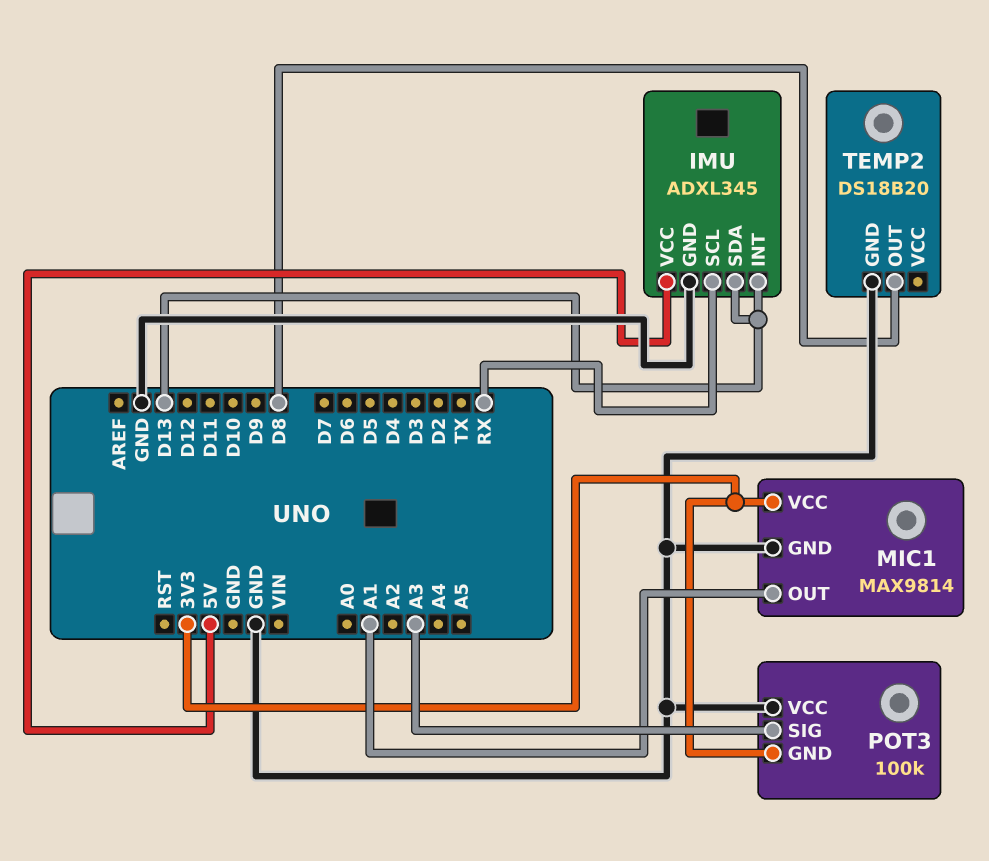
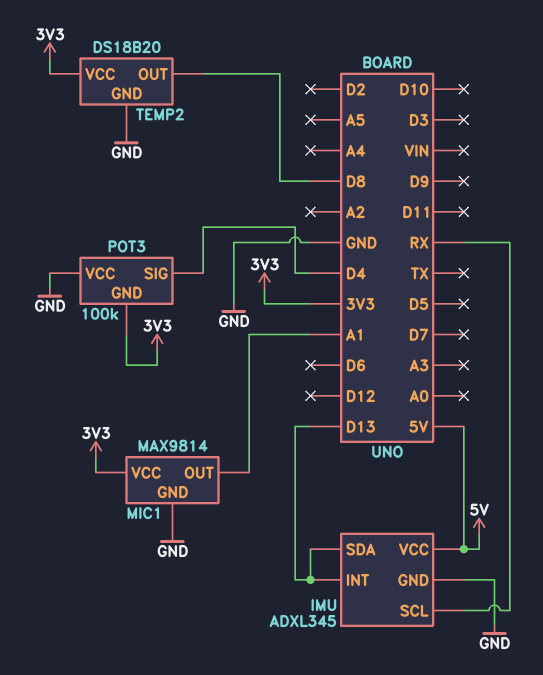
POT3 pin SIG: A3 -> D4
TEMP2 pin VCC: none -> 3V3

